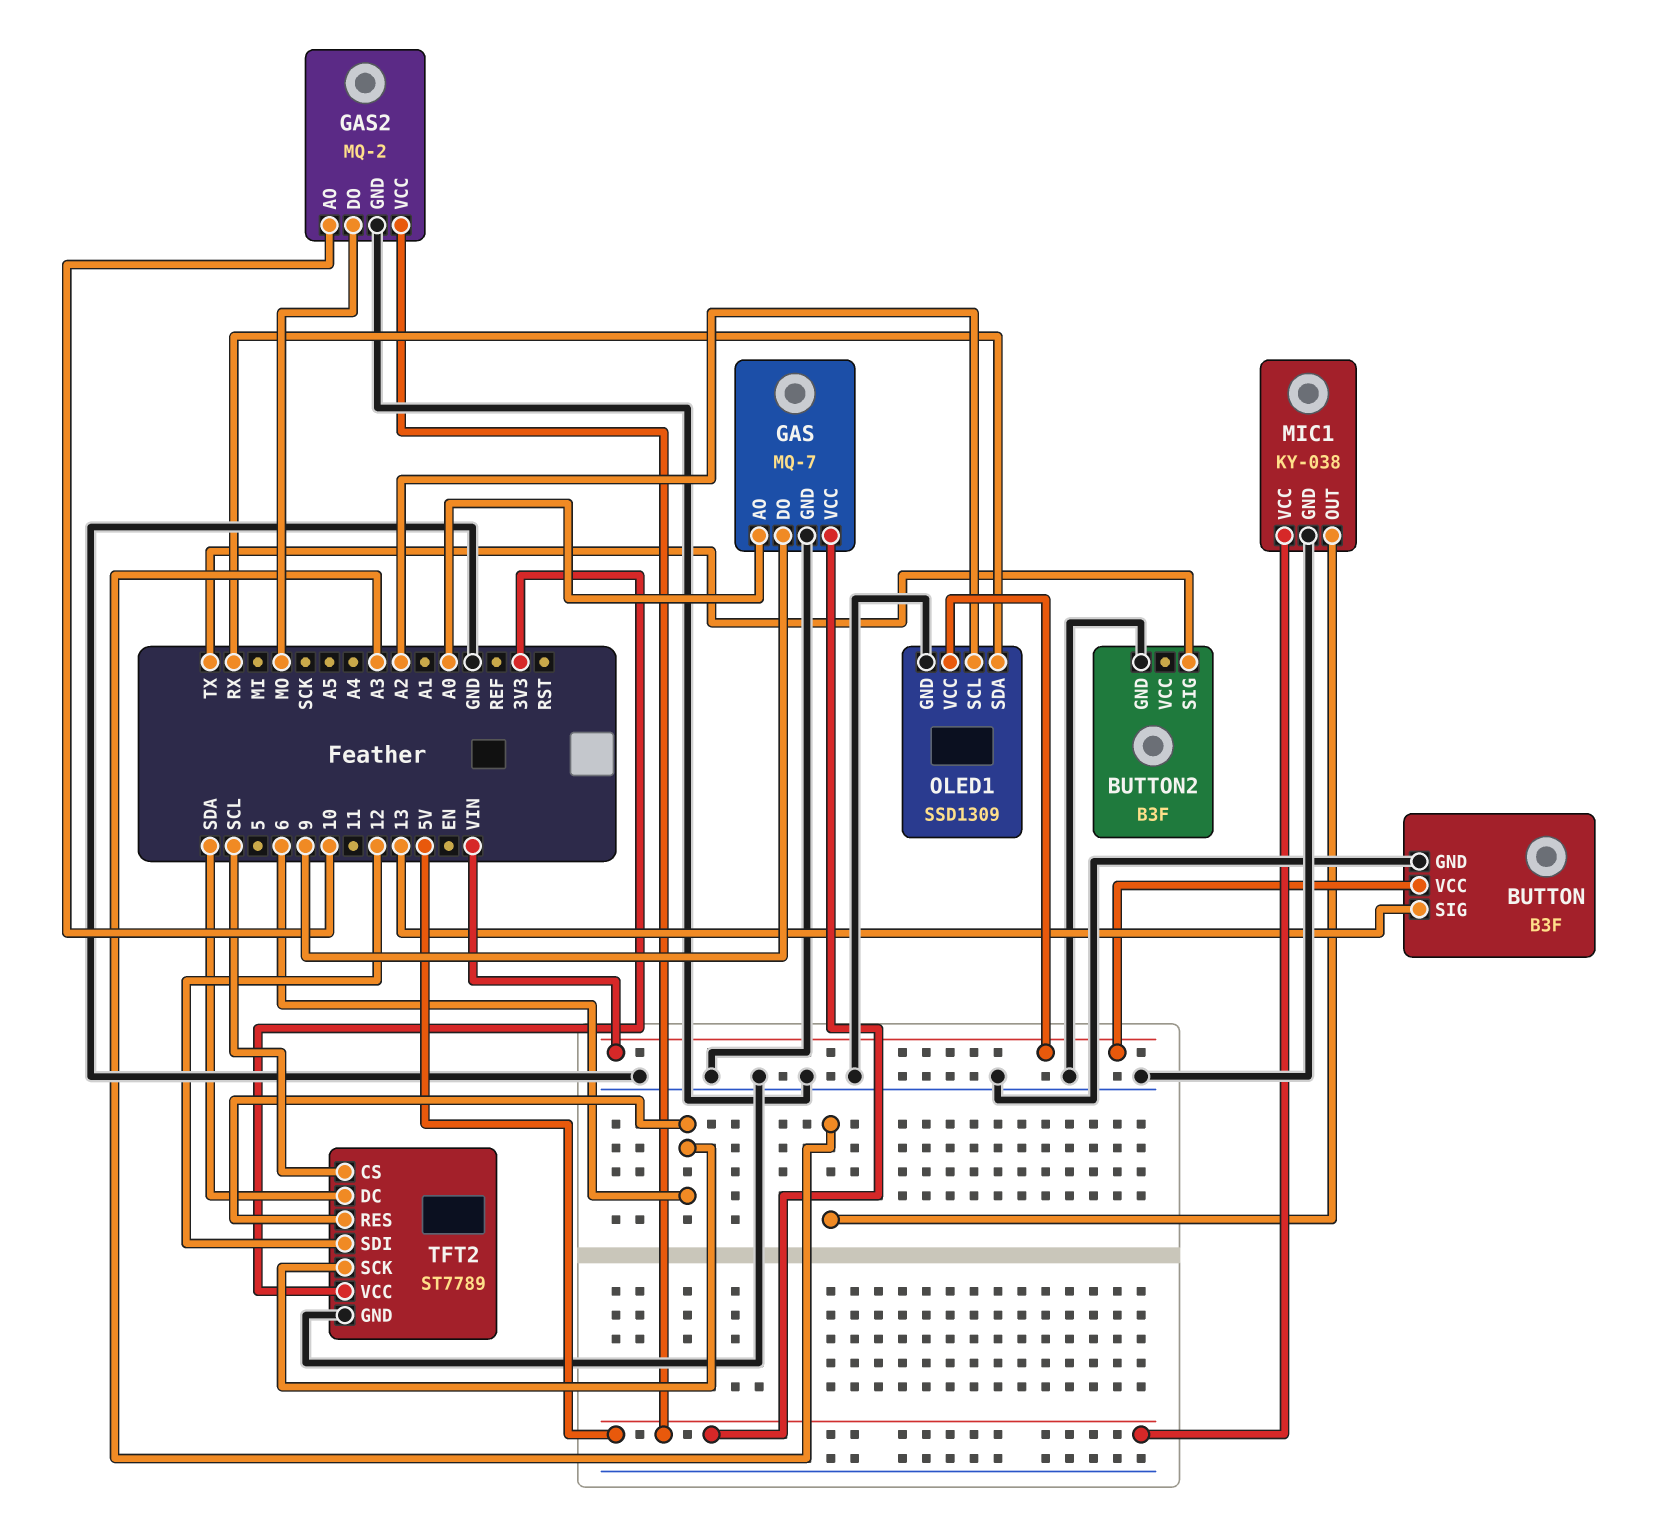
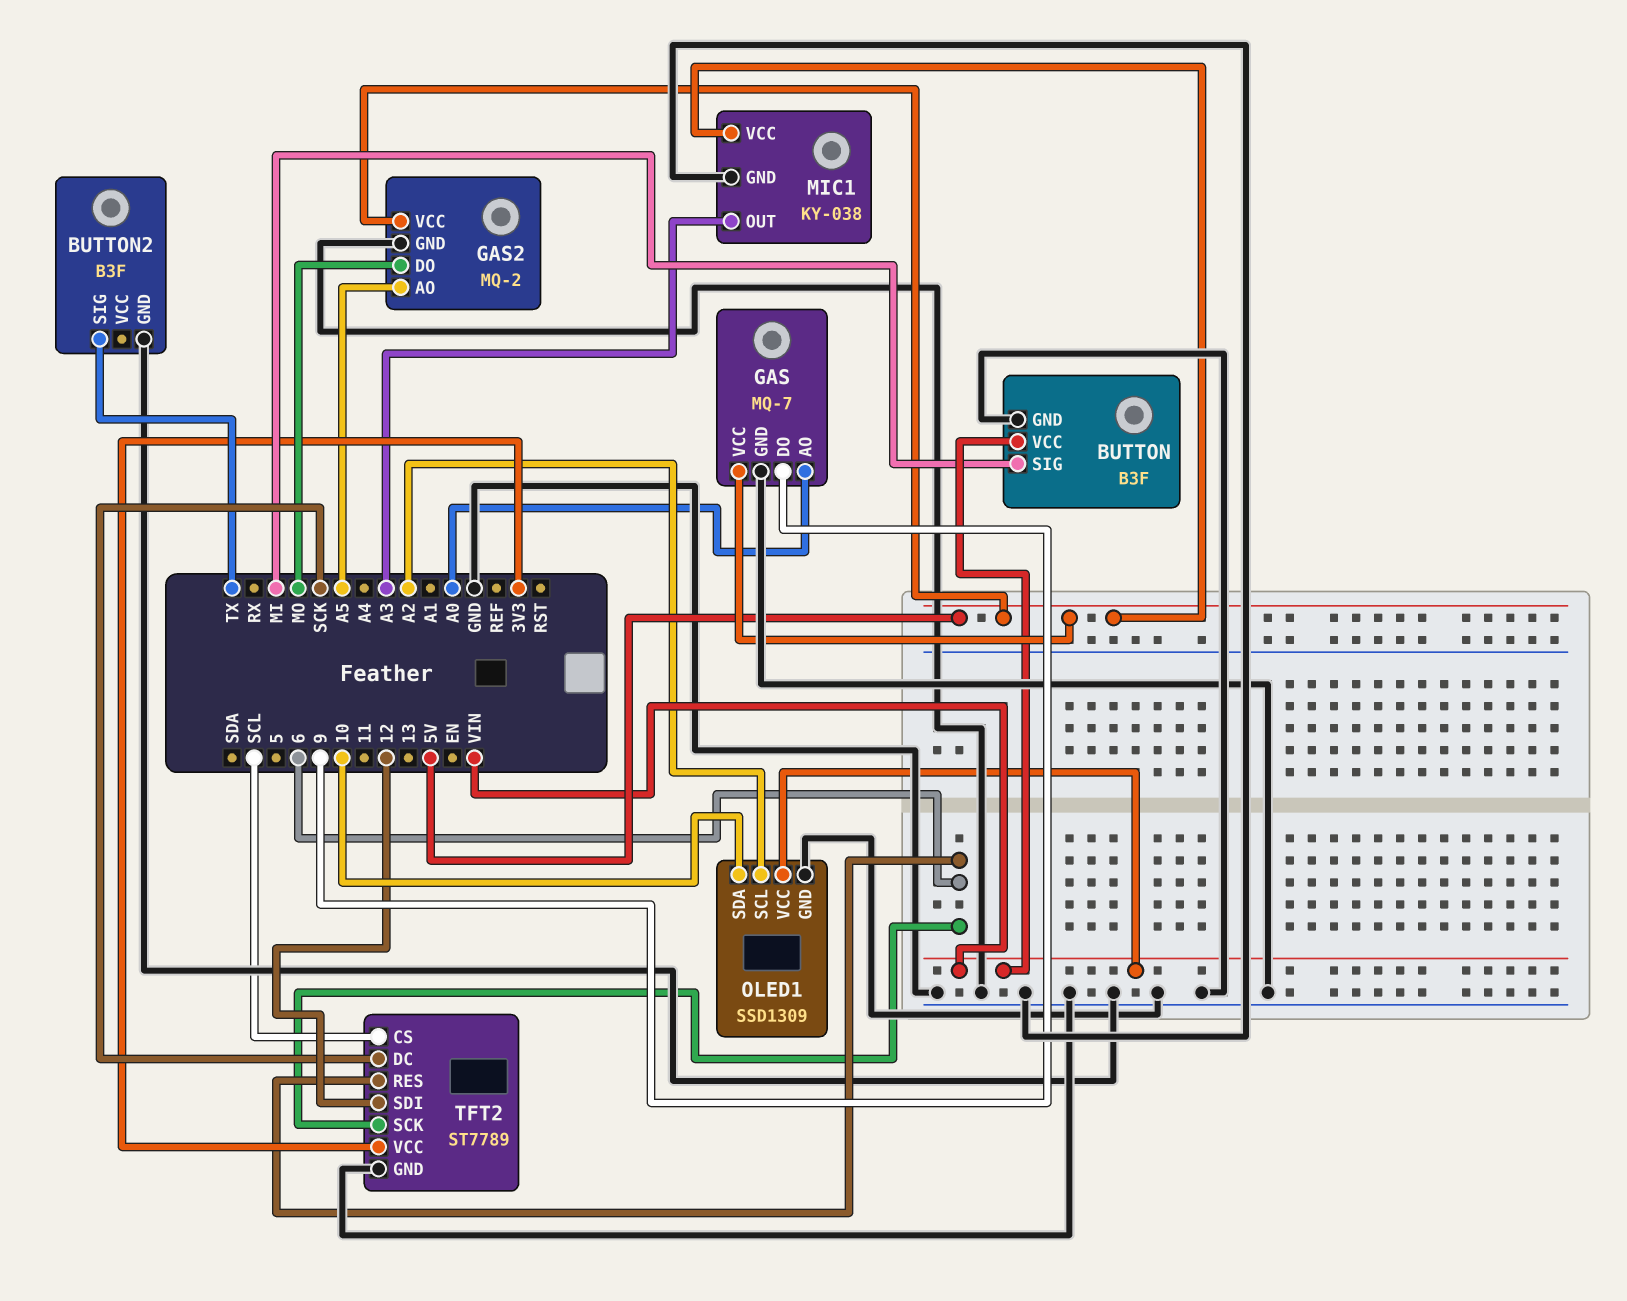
BUTTON pin SIG: 13 -> MI
GAS2 pin AO: 10 -> A5
OLED1 pin SDA: RX -> 10
TFT2 pin DC: SDA -> SCK

